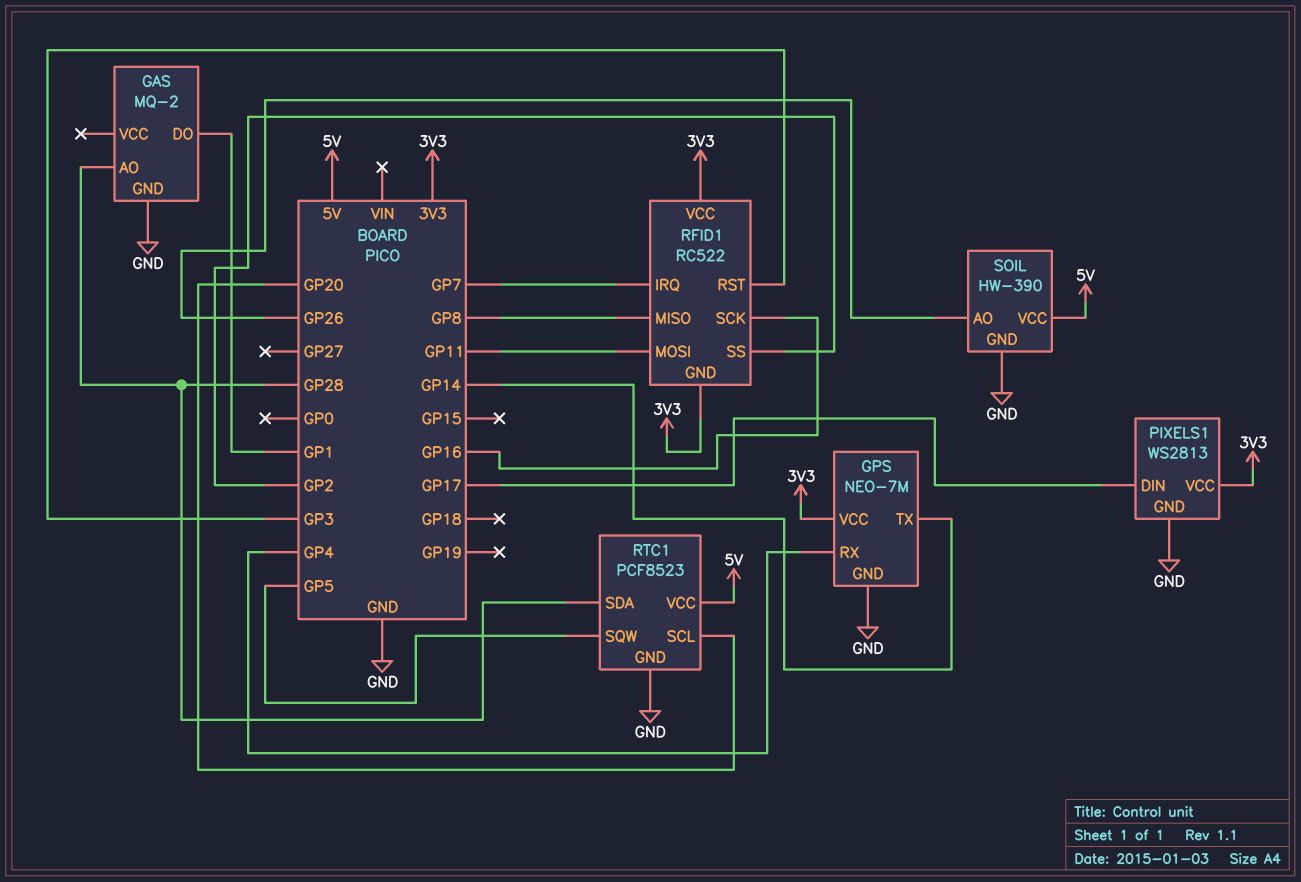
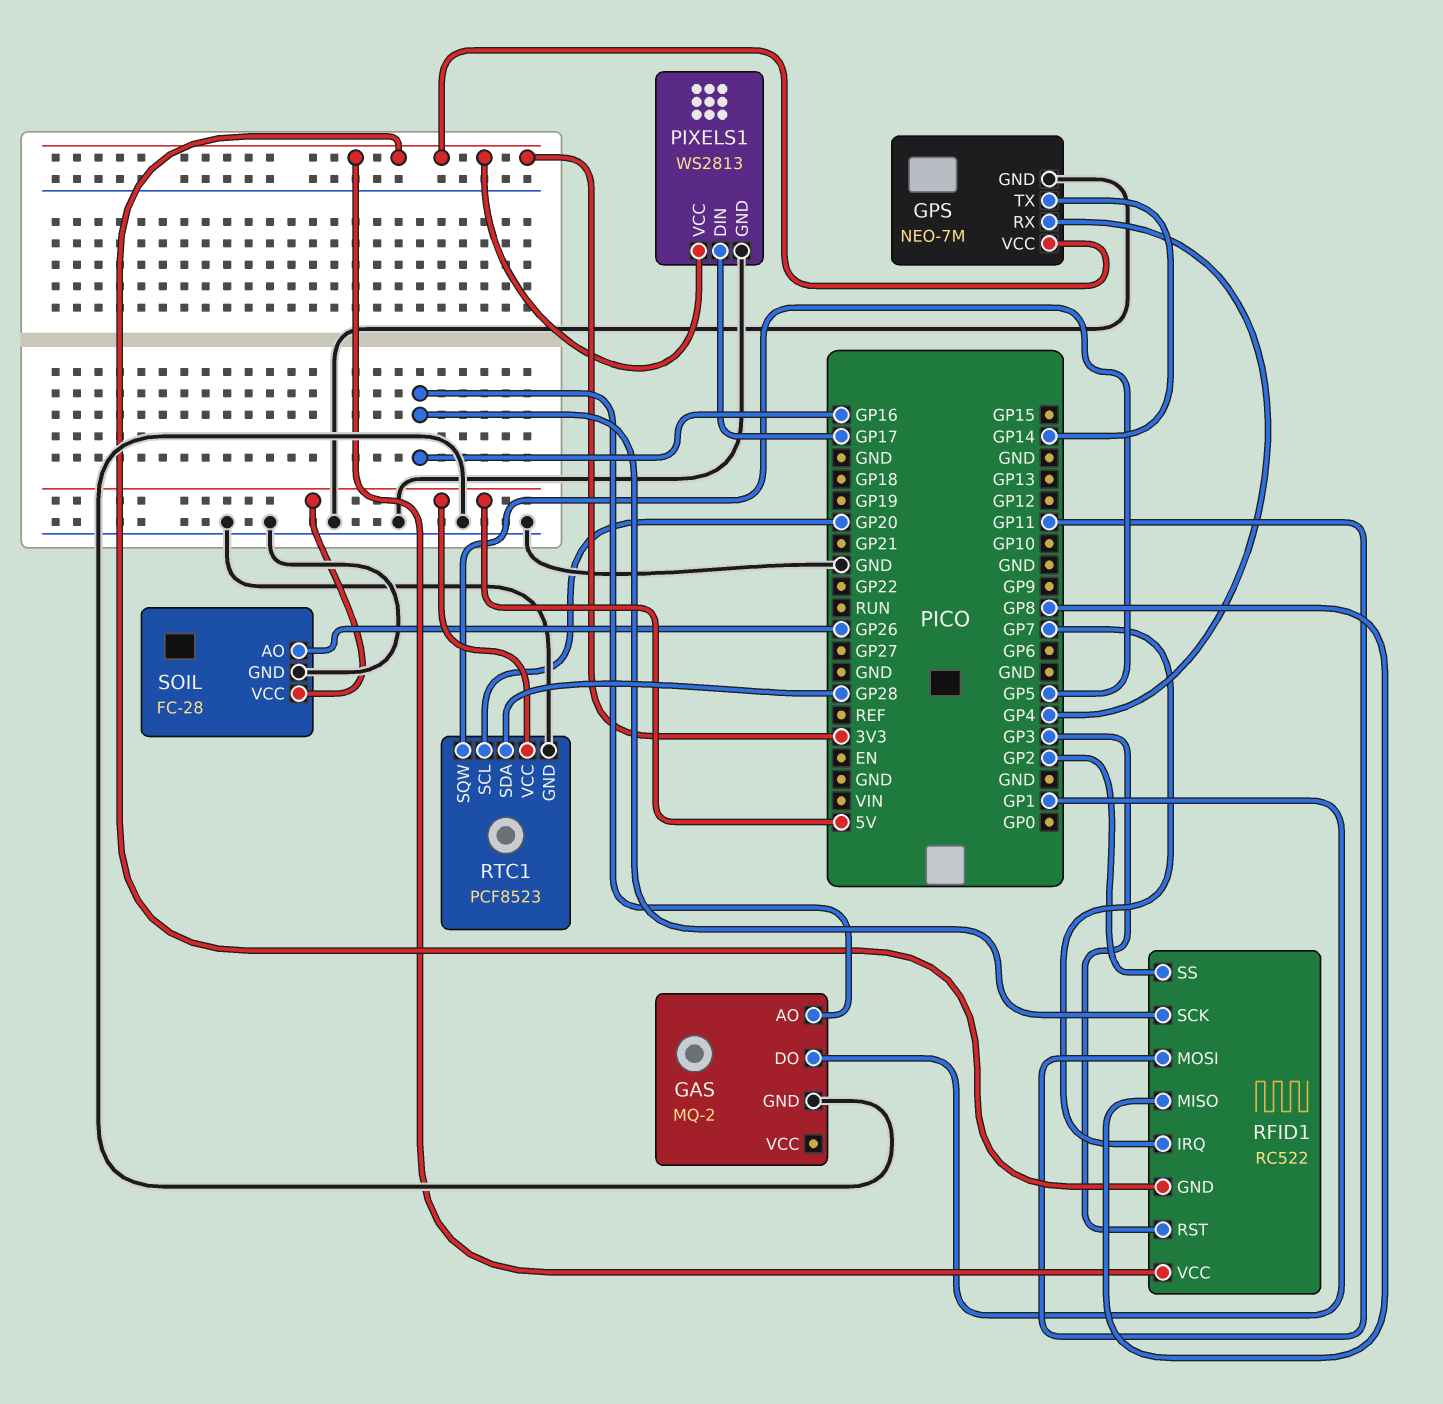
GAS pin AO: GP28 -> GP16
SOIL: HW-390 -> FC-28

